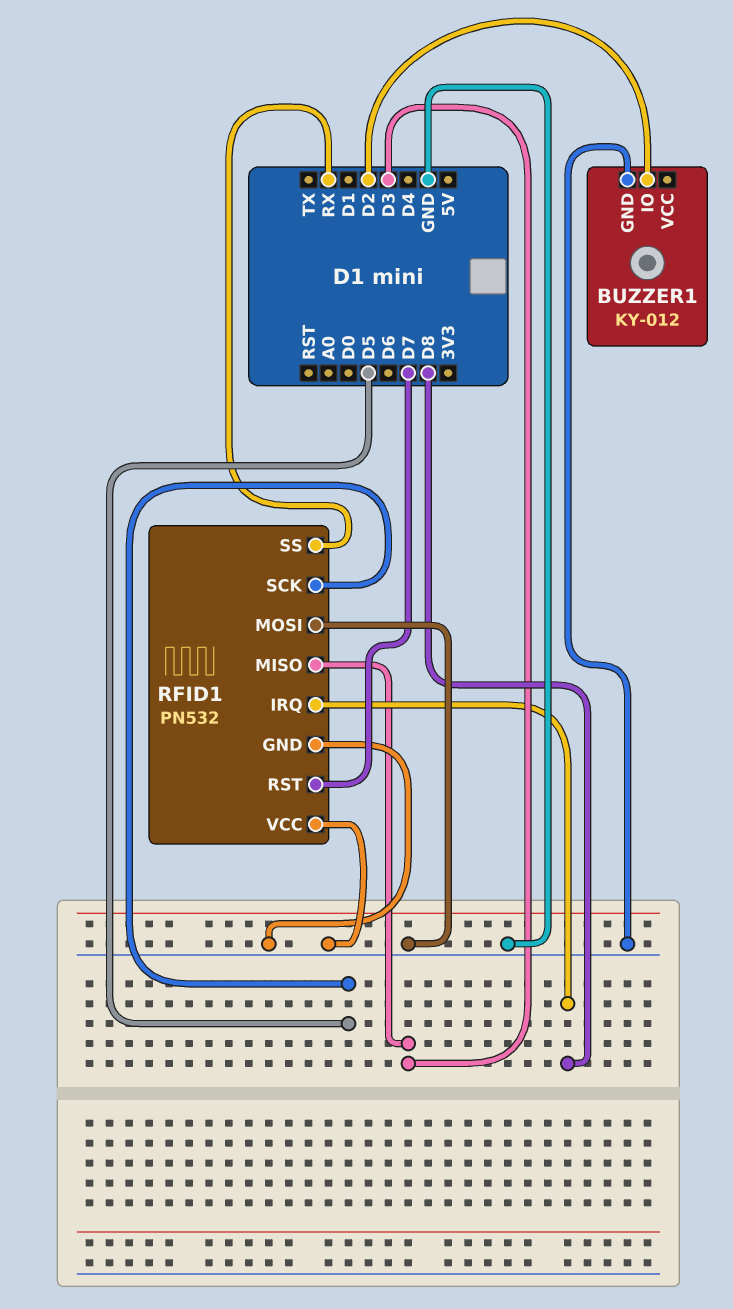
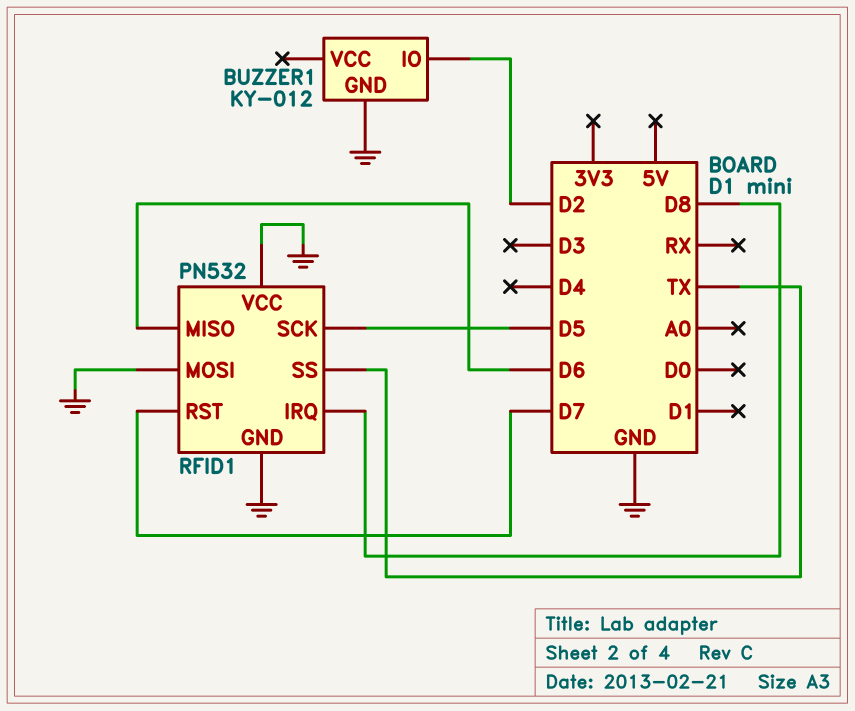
RFID1 pin MISO: D3 -> D6
RFID1 pin SS: RX -> TX

